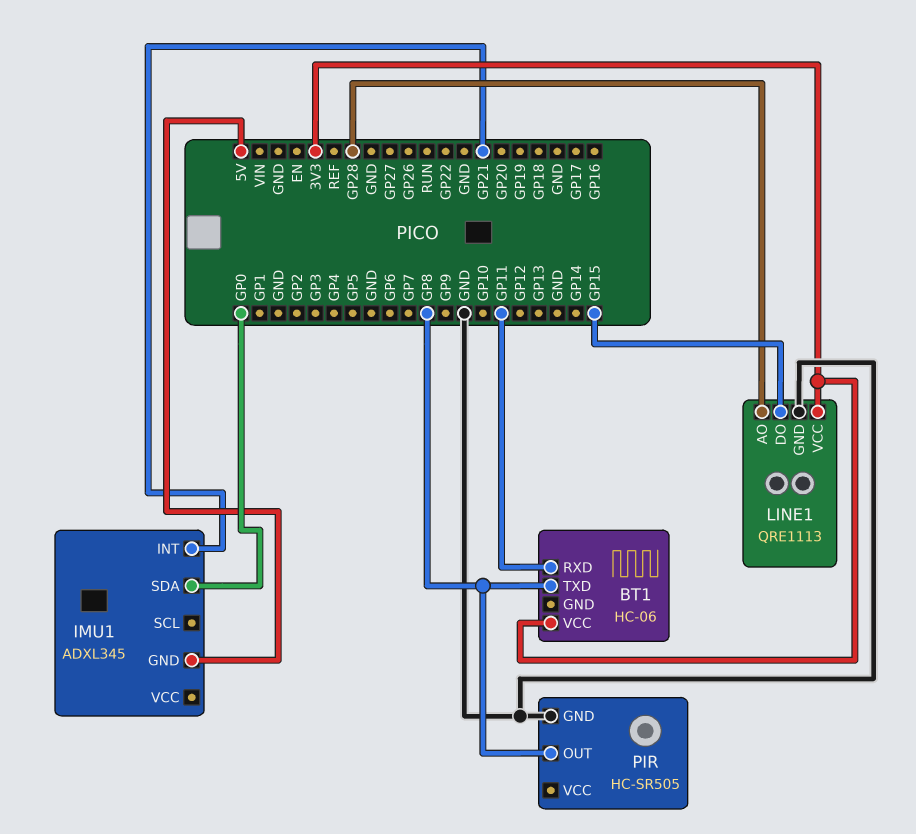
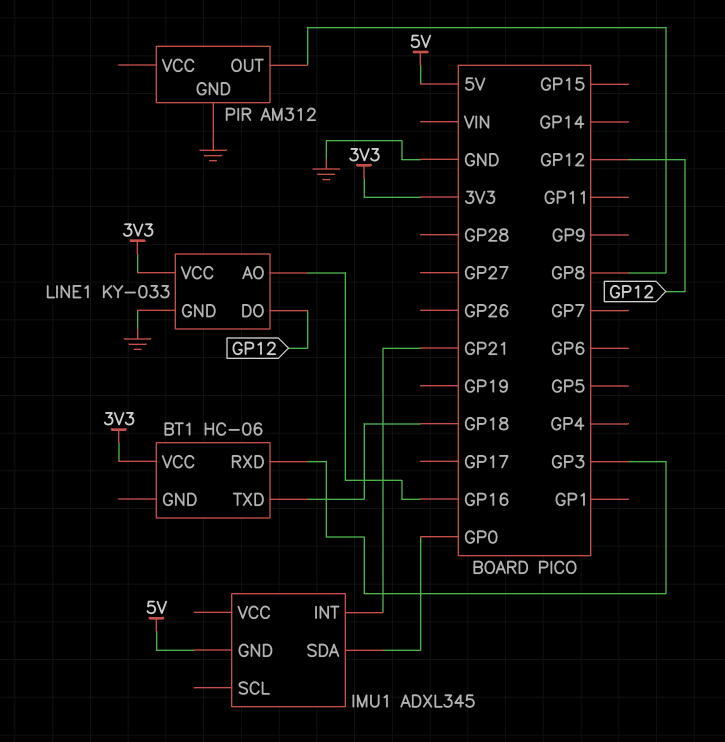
BT1 pin RXD: GP11 -> GP3
BT1 pin TXD: GP8 -> GP18
LINE1: QRE1113 -> KY-033
LINE1 pin AO: GP28 -> GP16
LINE1 pin DO: GP15 -> GP12
PIR: HC-SR505 -> AM312

